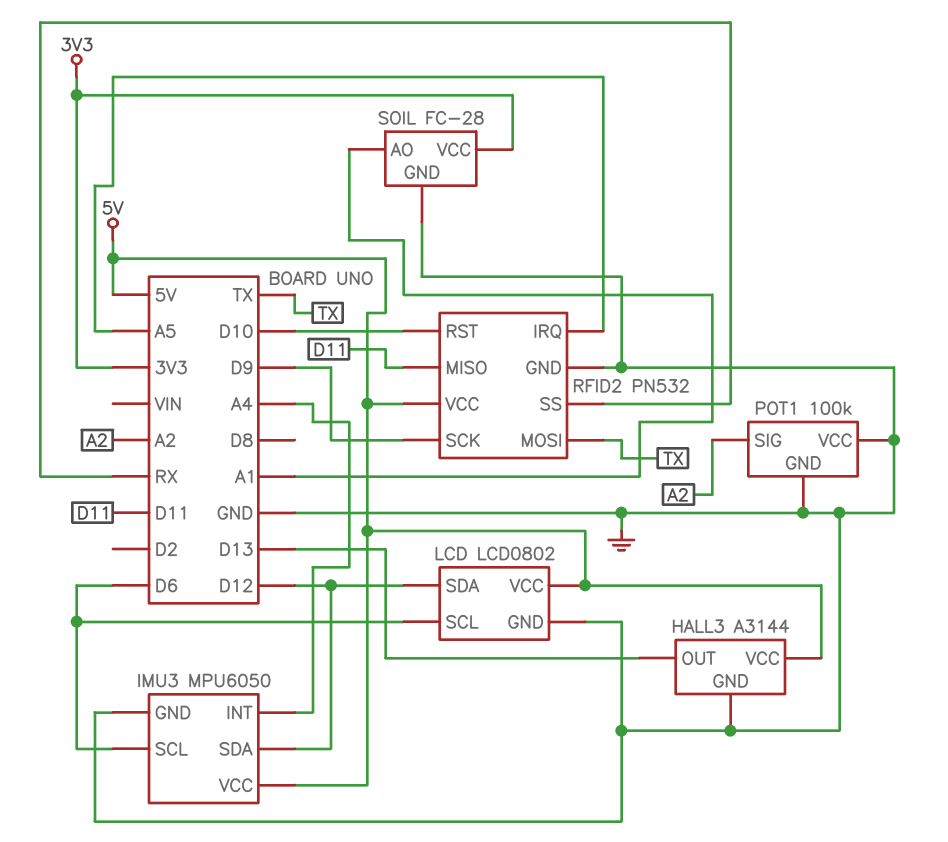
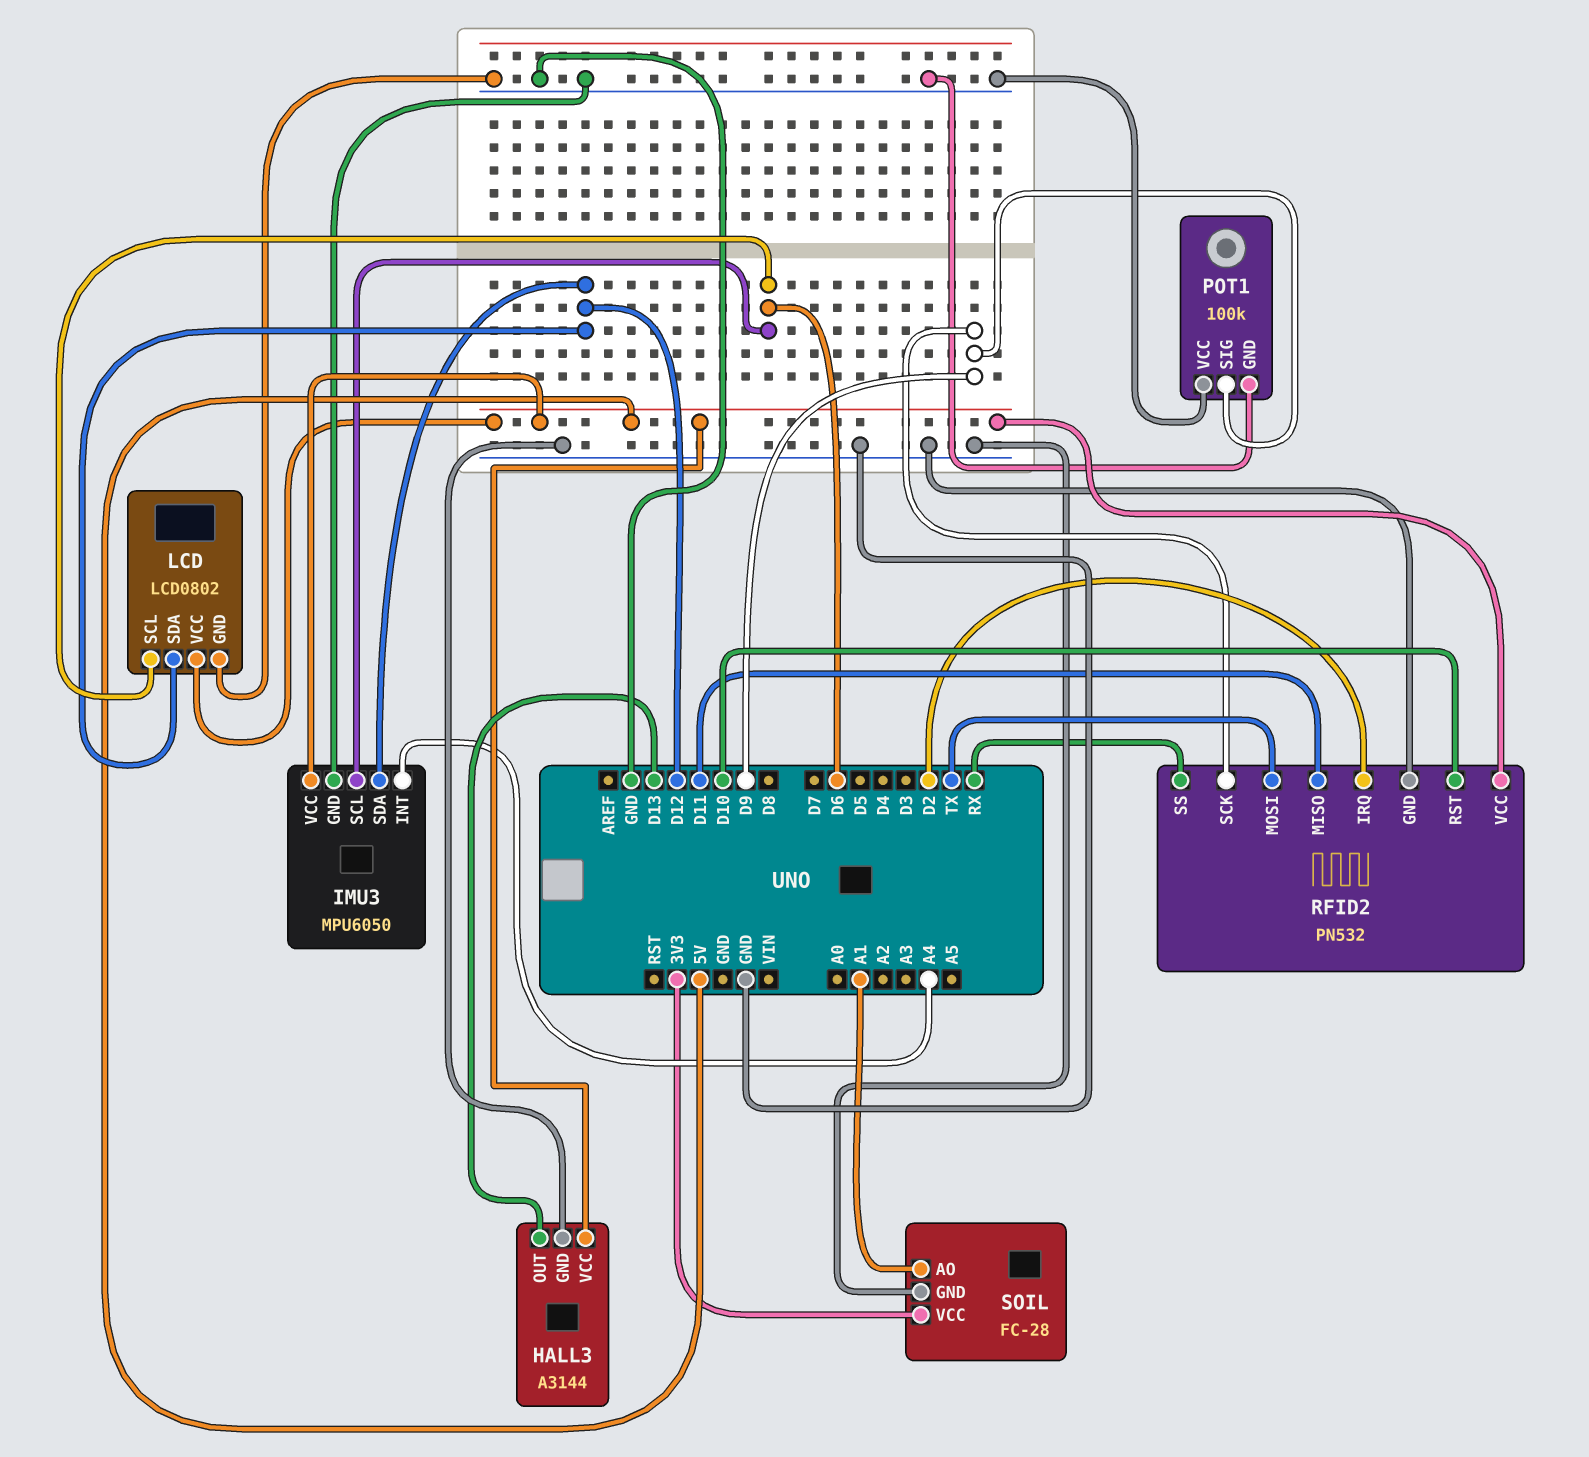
POT1 pin SIG: A2 -> D9
RFID2 pin IRQ: A5 -> D2

